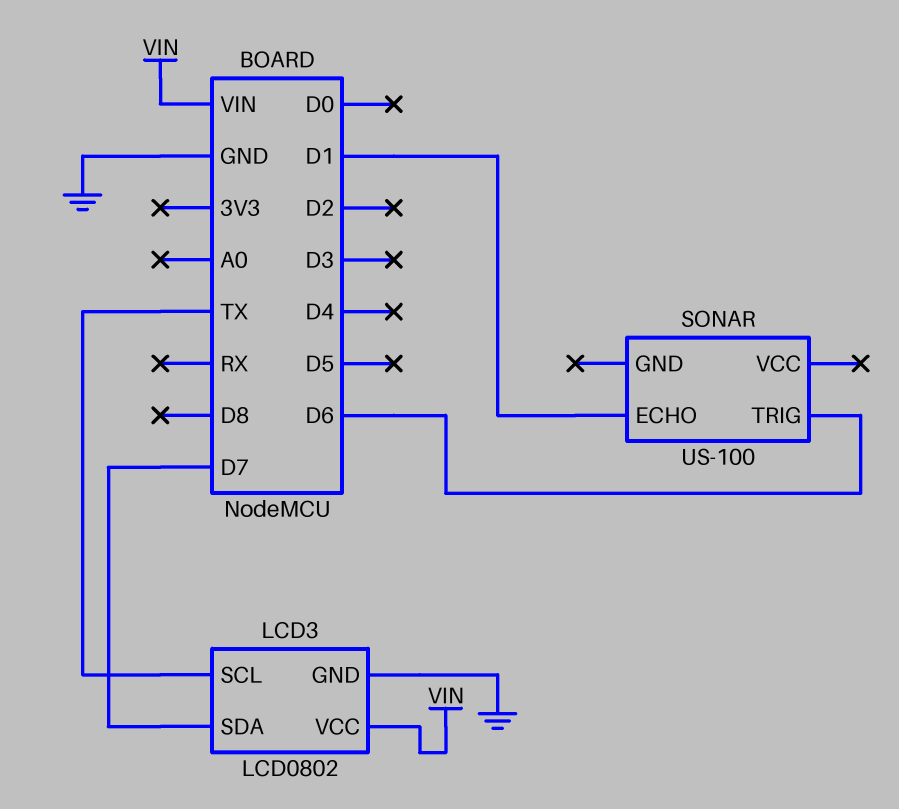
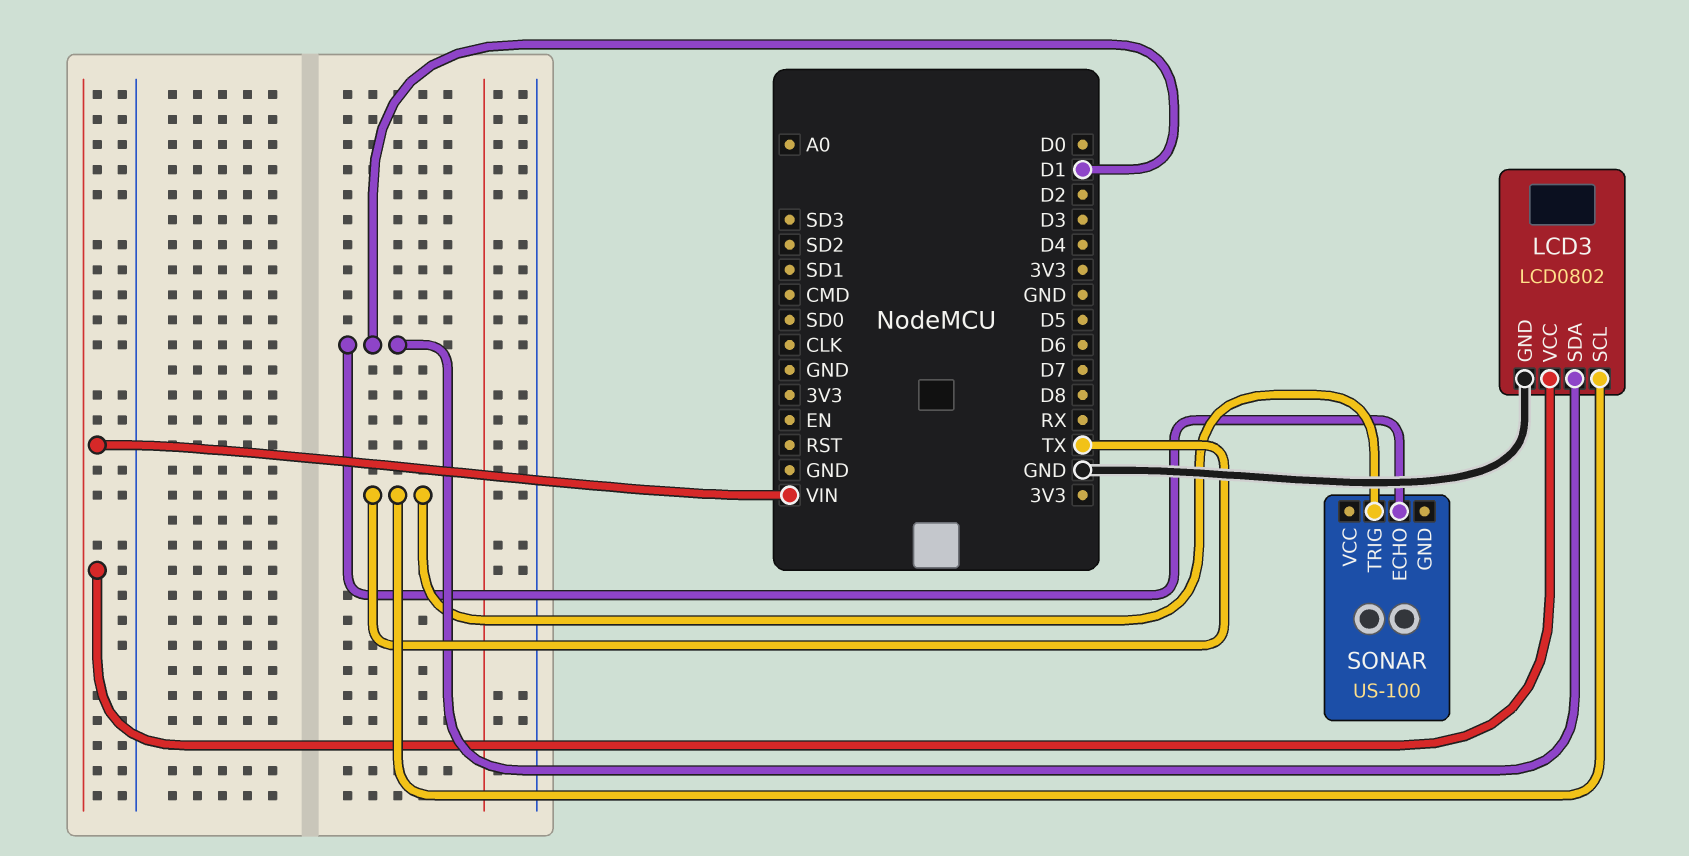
LCD3 pin SDA: D7 -> D1
SONAR pin TRIG: D6 -> TX

